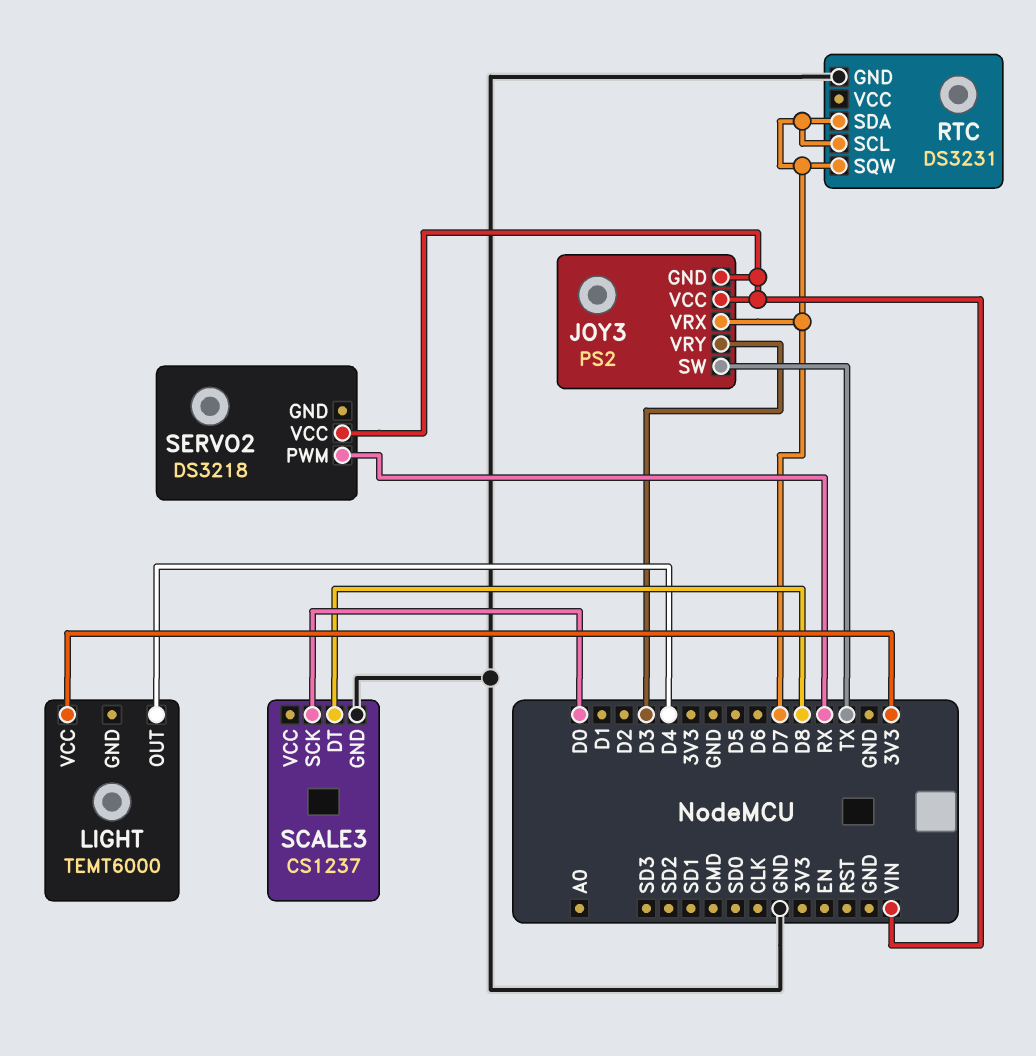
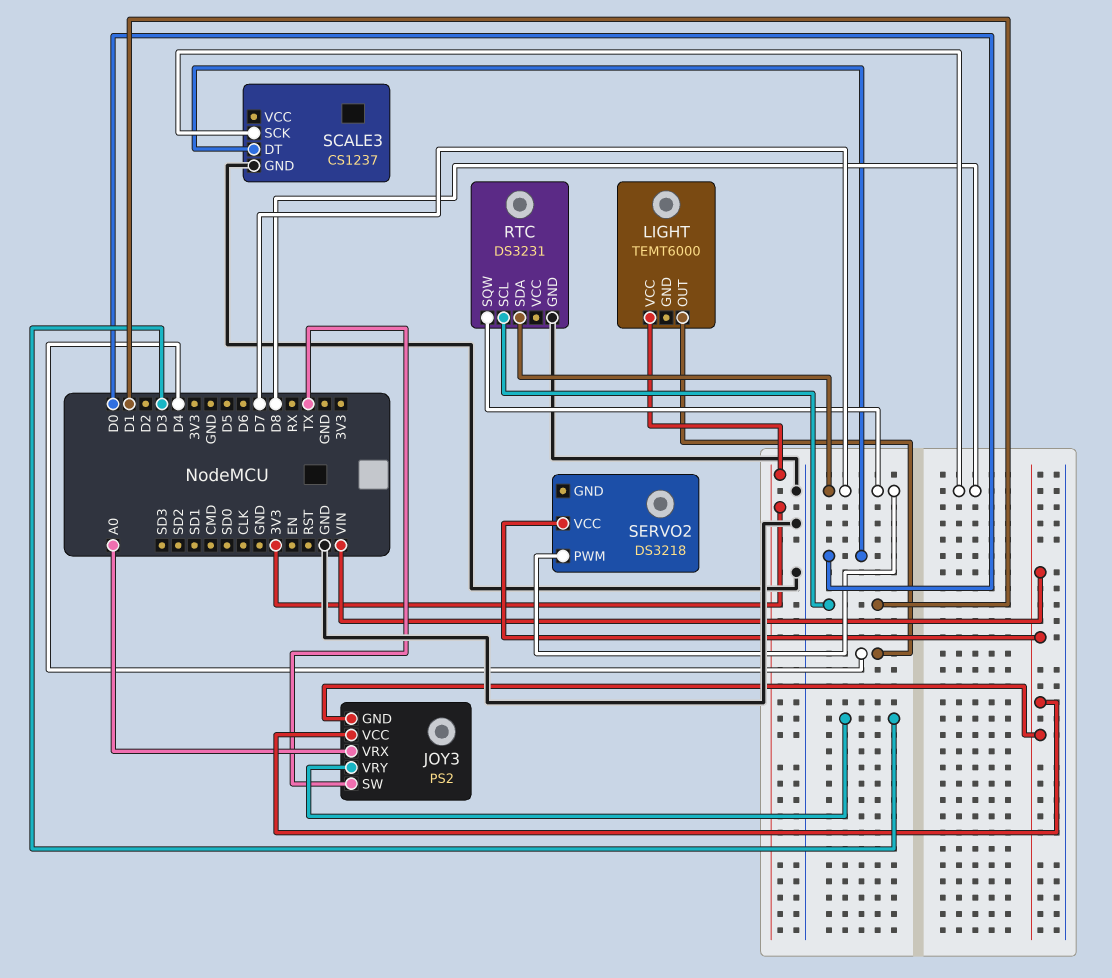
JOY3 pin VRX: D7 -> A0
RTC pin SCL: D7 -> D1
SCALE3 pin DT: D8 -> D0
SCALE3 pin SCK: D0 -> D8
SERVO2 pin PWM: RX -> D7

